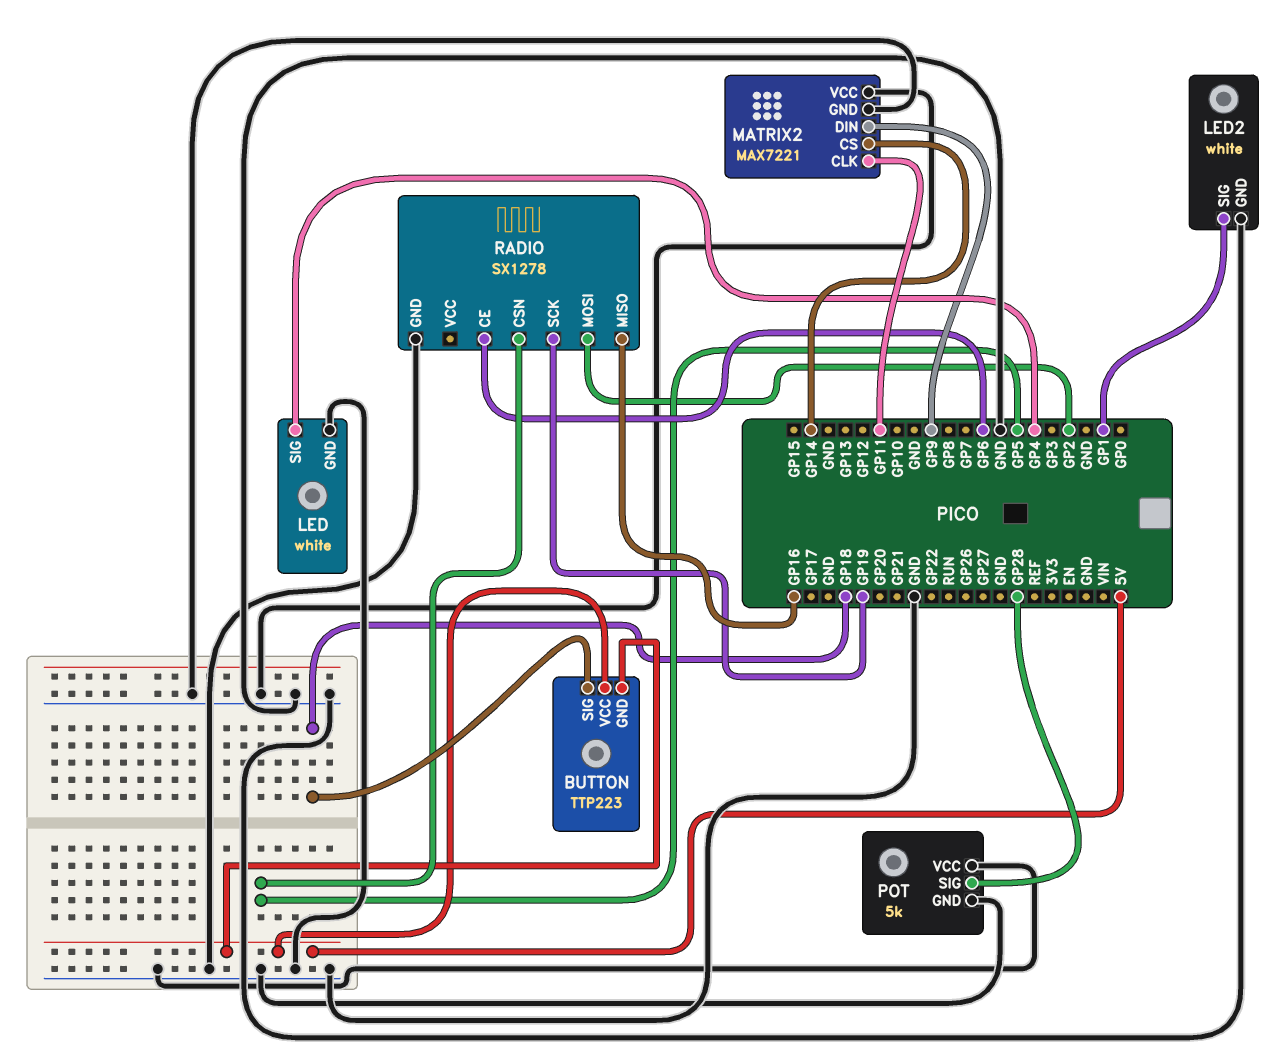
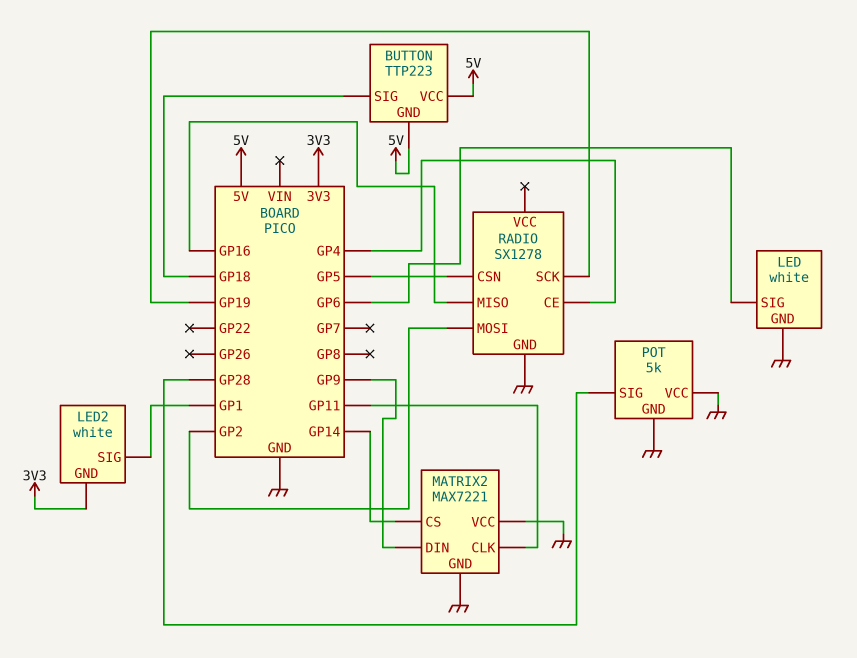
LED pin SIG: GP4 -> GP6
LED2 pin GND: GND -> 3V3
RADIO pin CE: GP6 -> GP4

